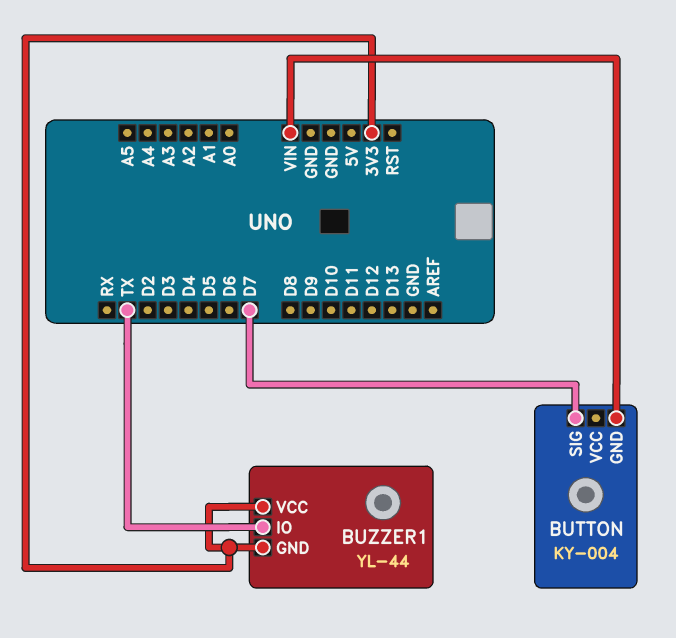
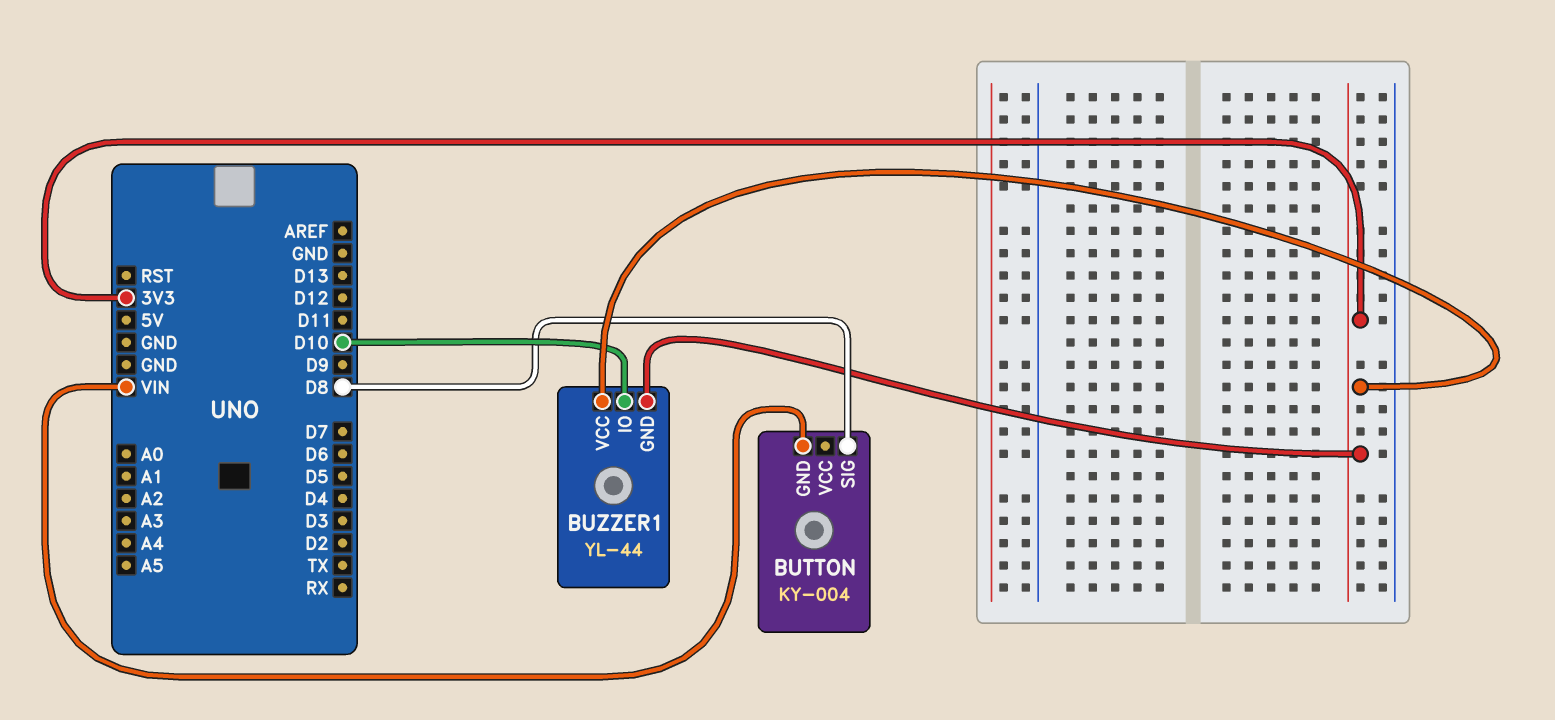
BUTTON pin SIG: D7 -> D8
BUZZER1 pin IO: TX -> D10

